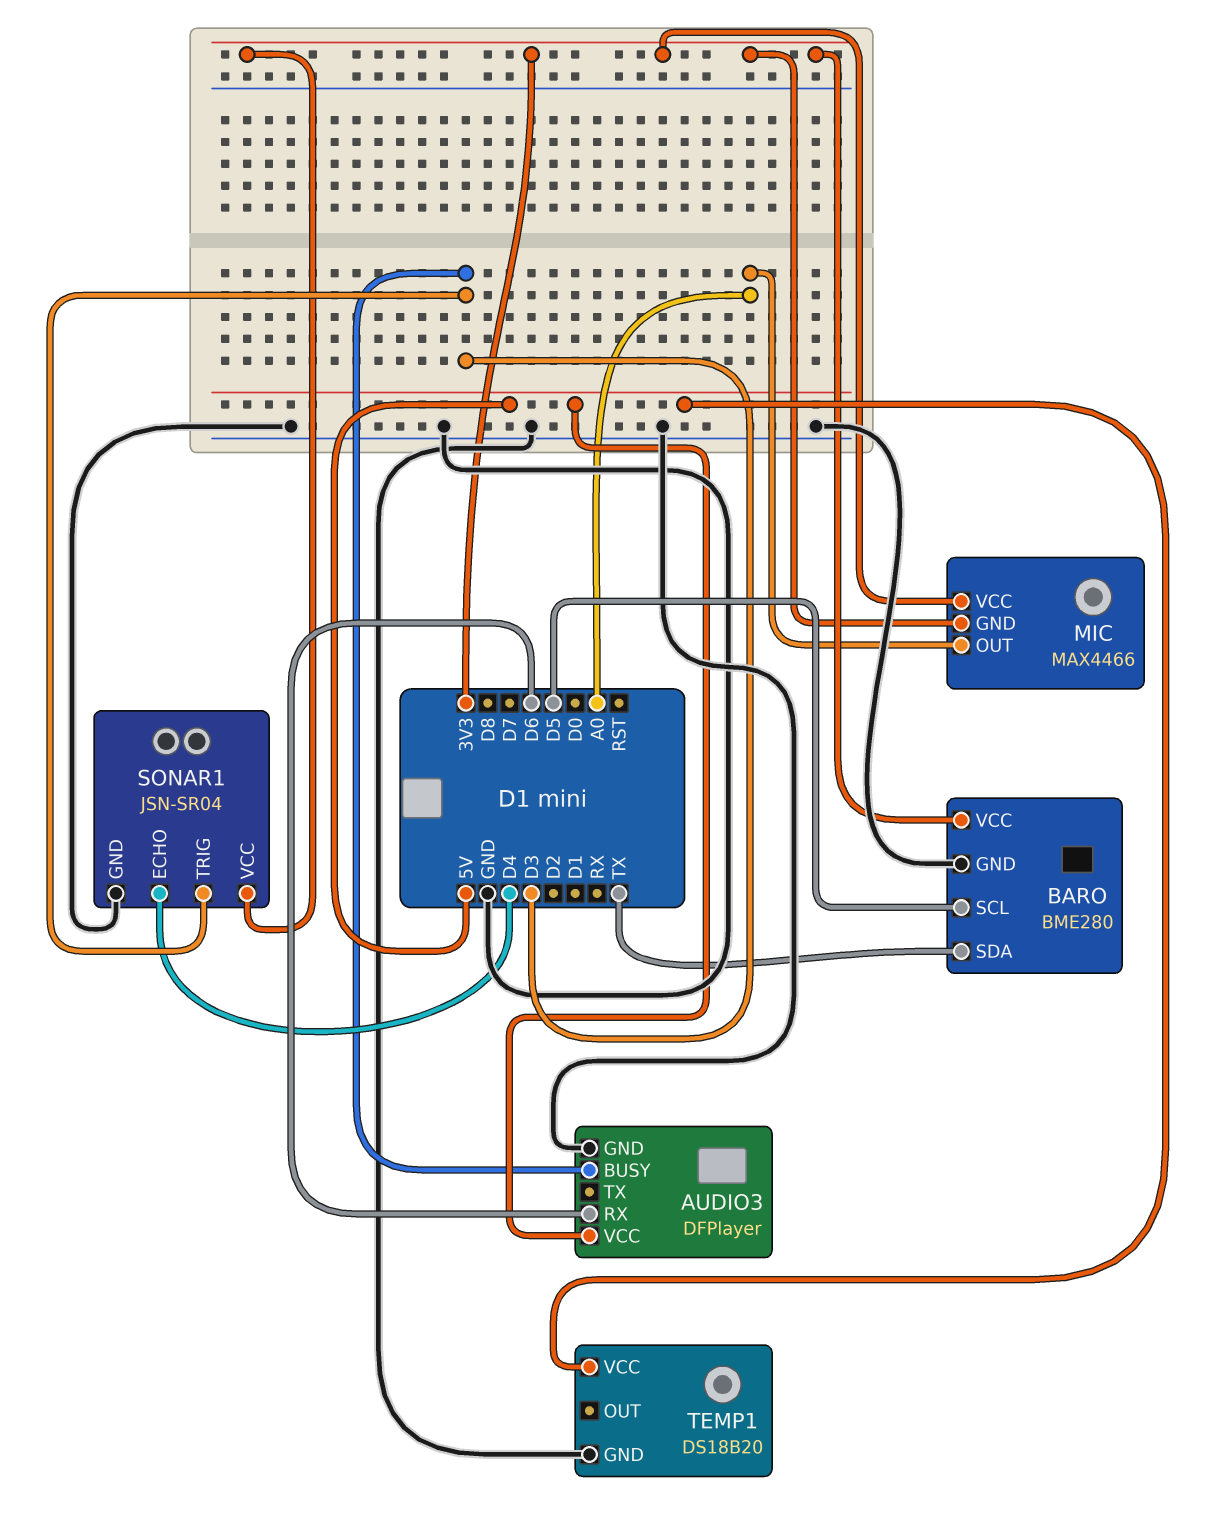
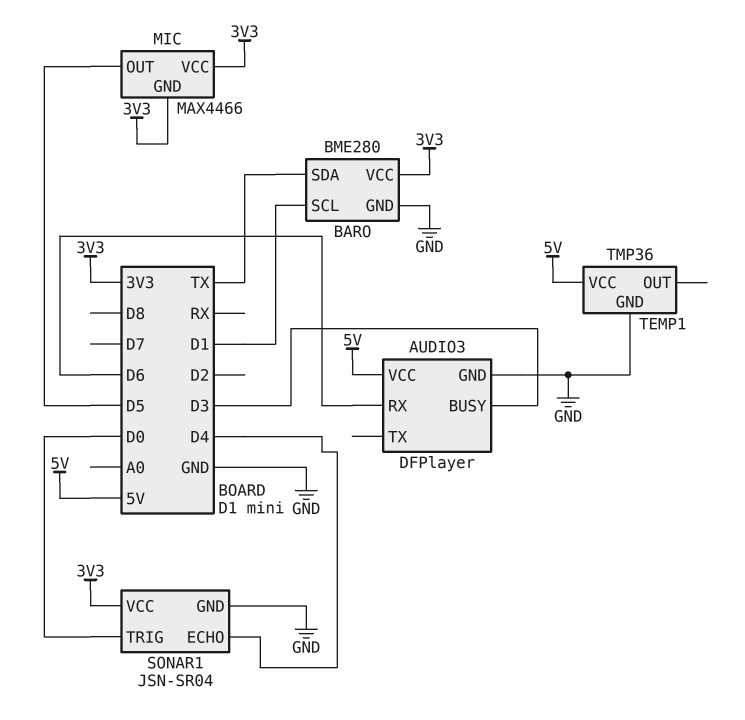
BARO pin SCL: D5 -> D1
MIC pin OUT: A0 -> D5
SONAR1 pin TRIG: D3 -> D0
TEMP1: DS18B20 -> TMP36

